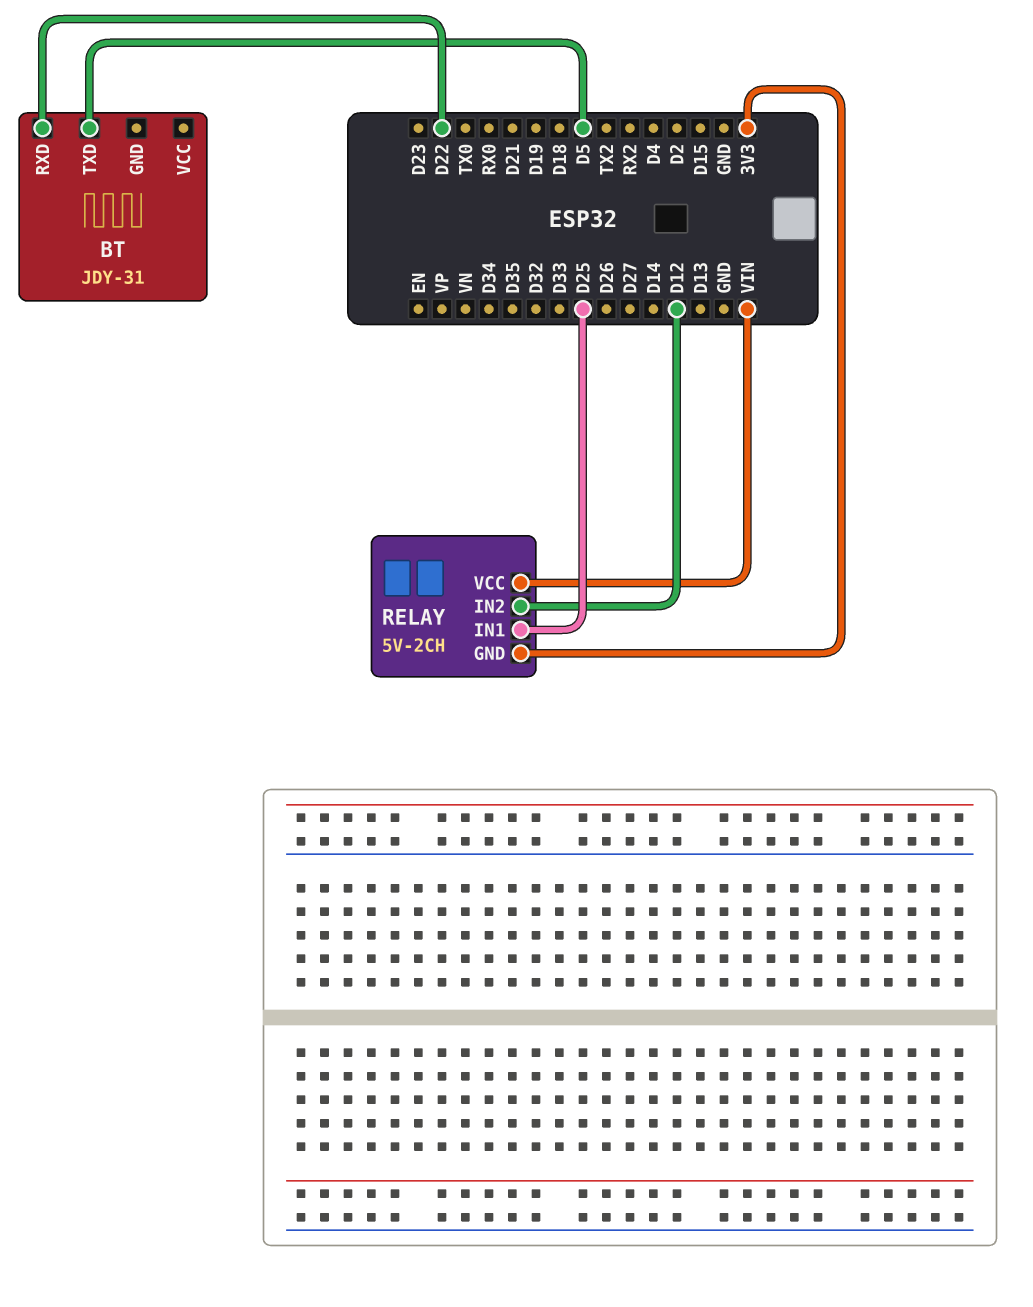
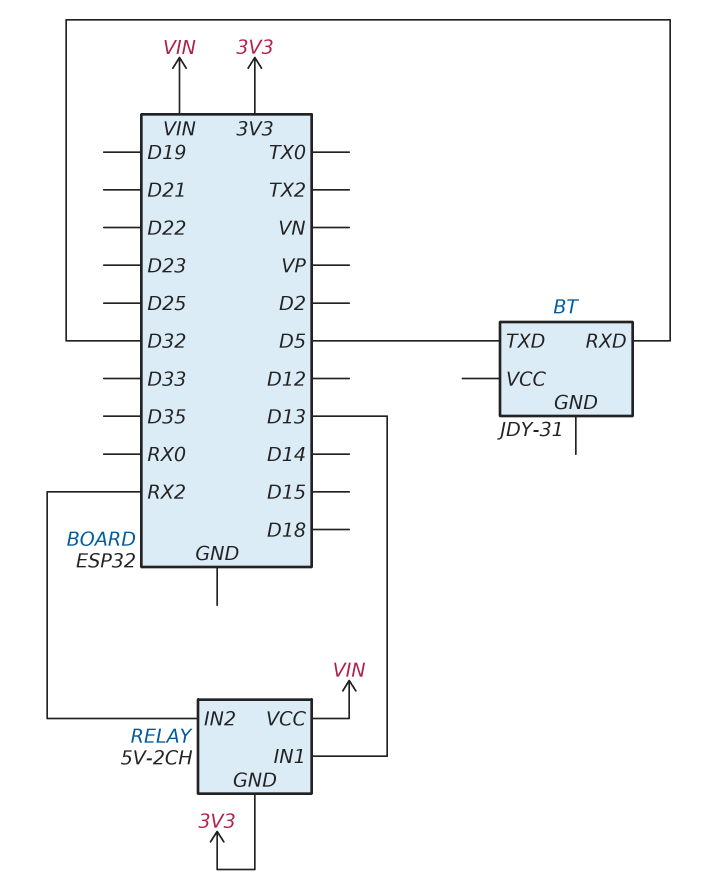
BT pin RXD: D22 -> D32
RELAY pin IN1: D25 -> D13
RELAY pin IN2: D12 -> RX2

